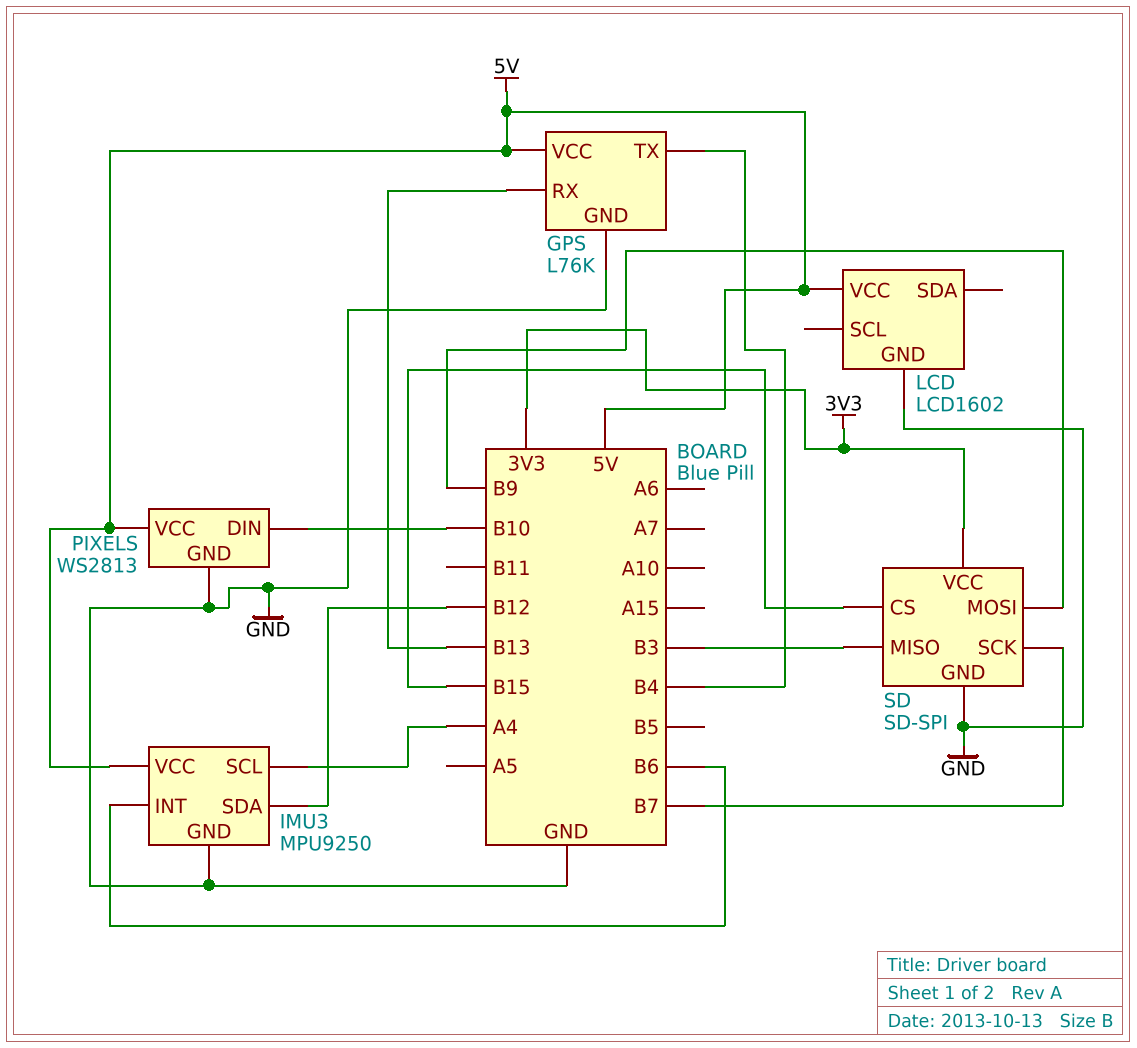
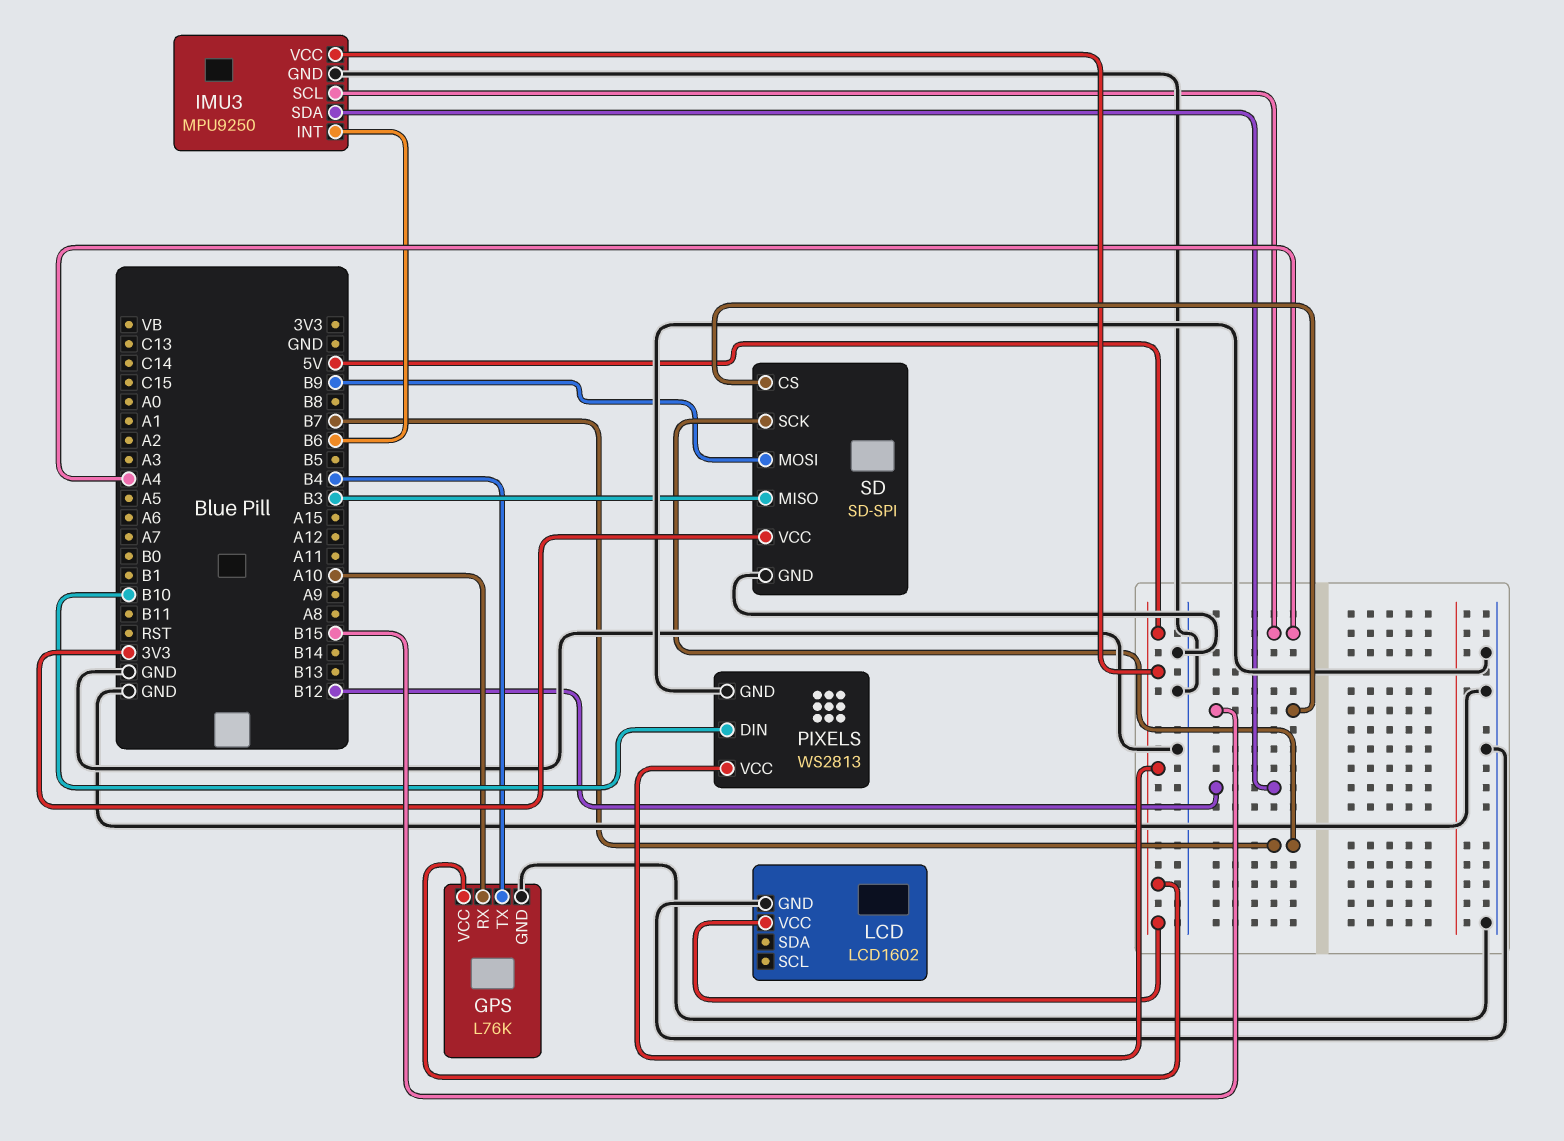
GPS pin RX: B13 -> A10

